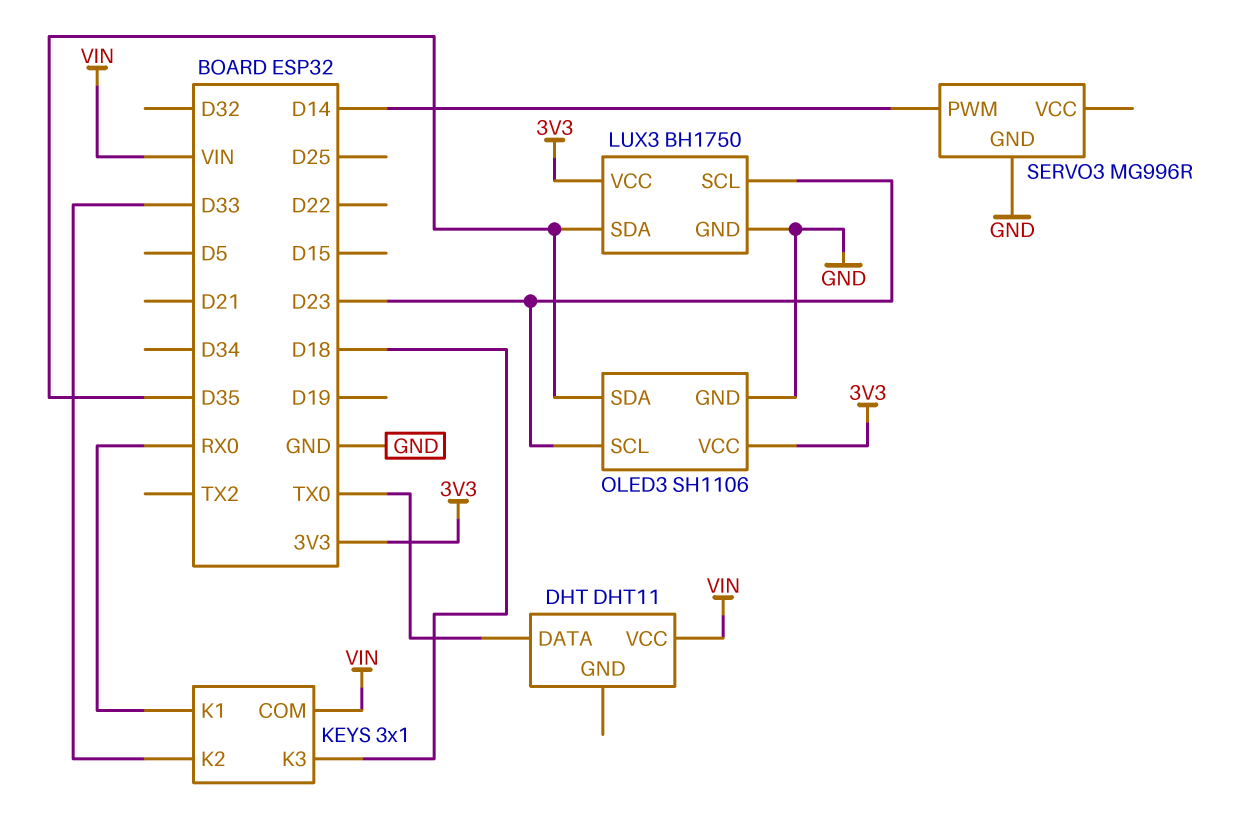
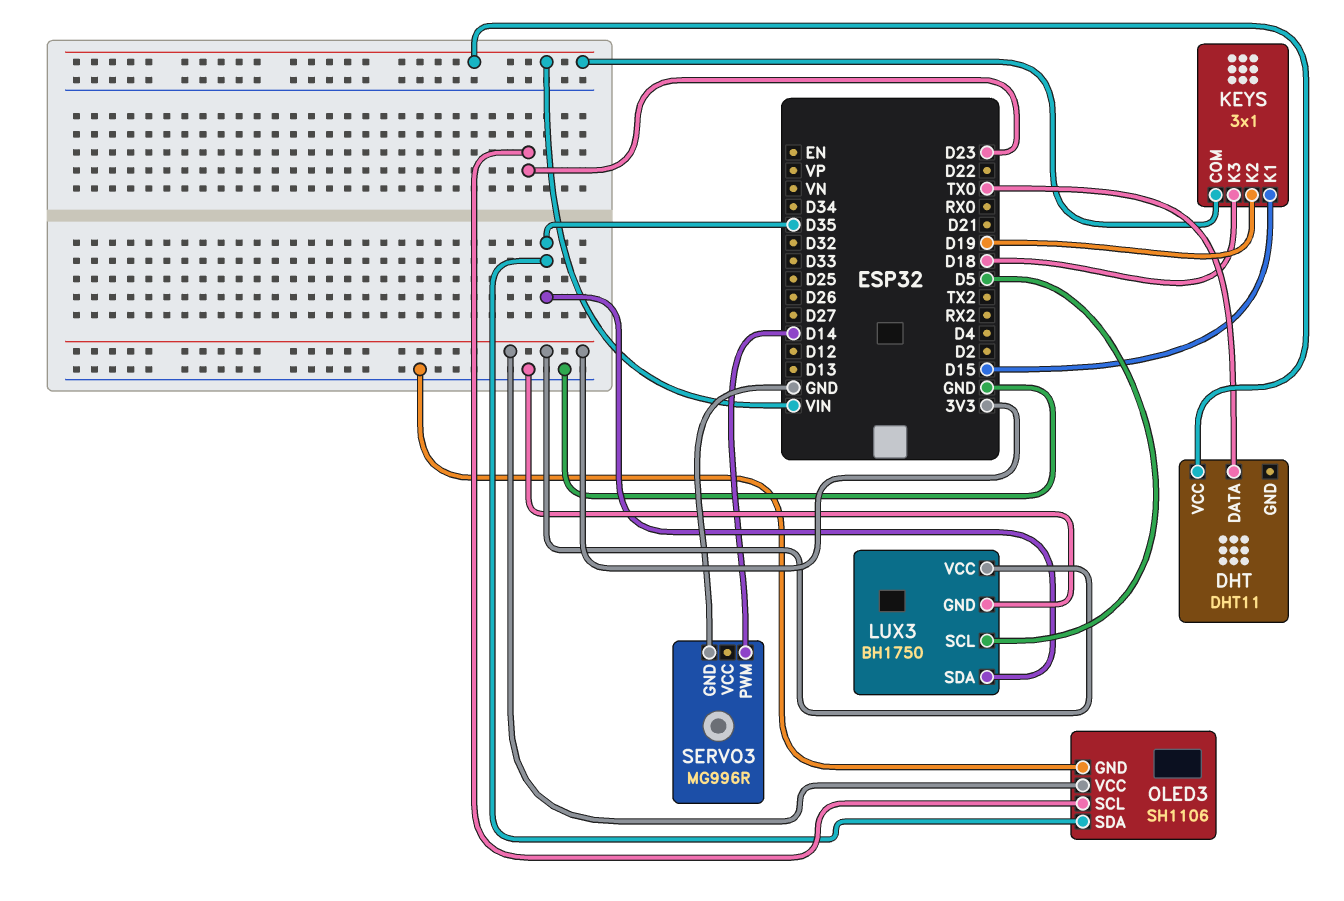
KEYS pin K1: RX0 -> D15
KEYS pin K2: D33 -> D19
LUX3 pin SCL: D23 -> D5

